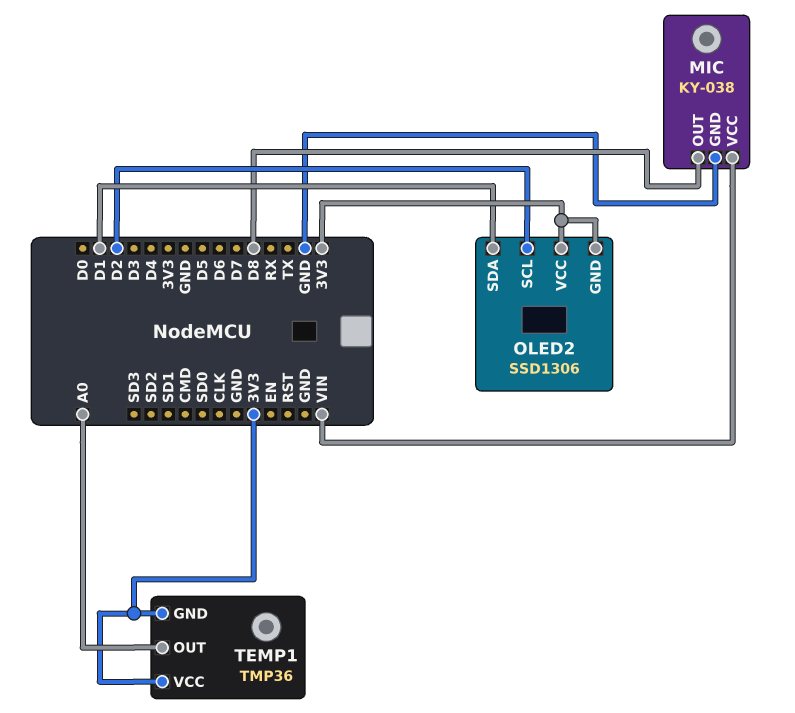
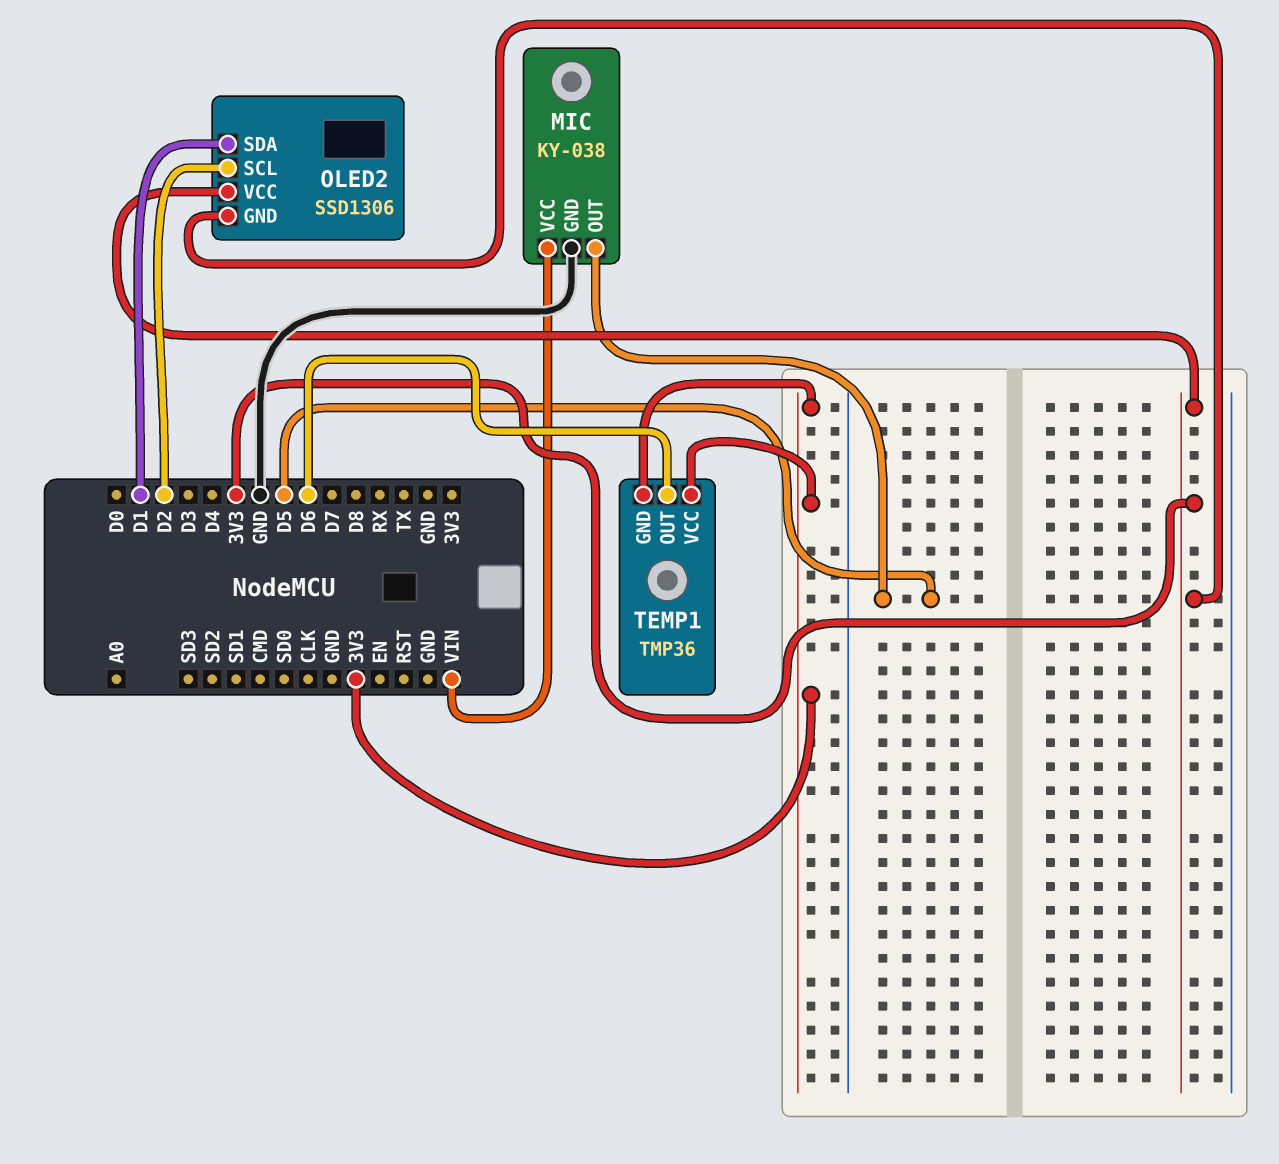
MIC pin OUT: D8 -> D5
TEMP1 pin OUT: A0 -> D6

